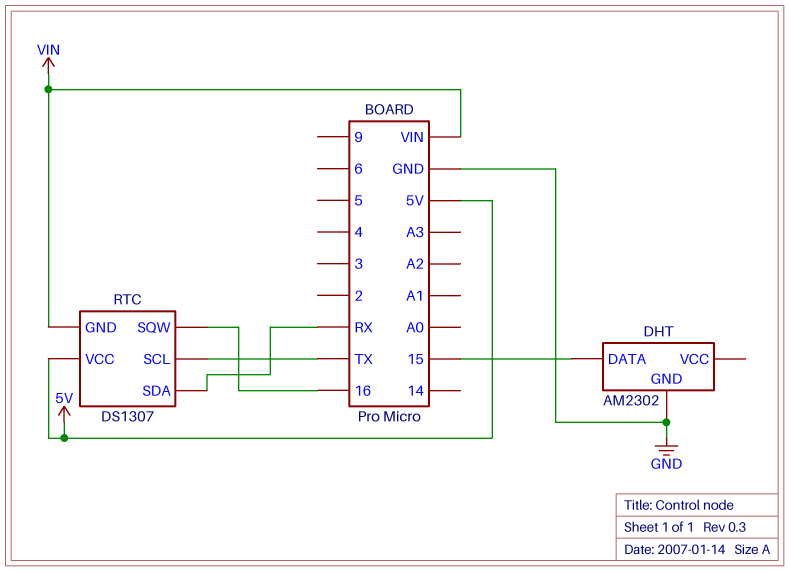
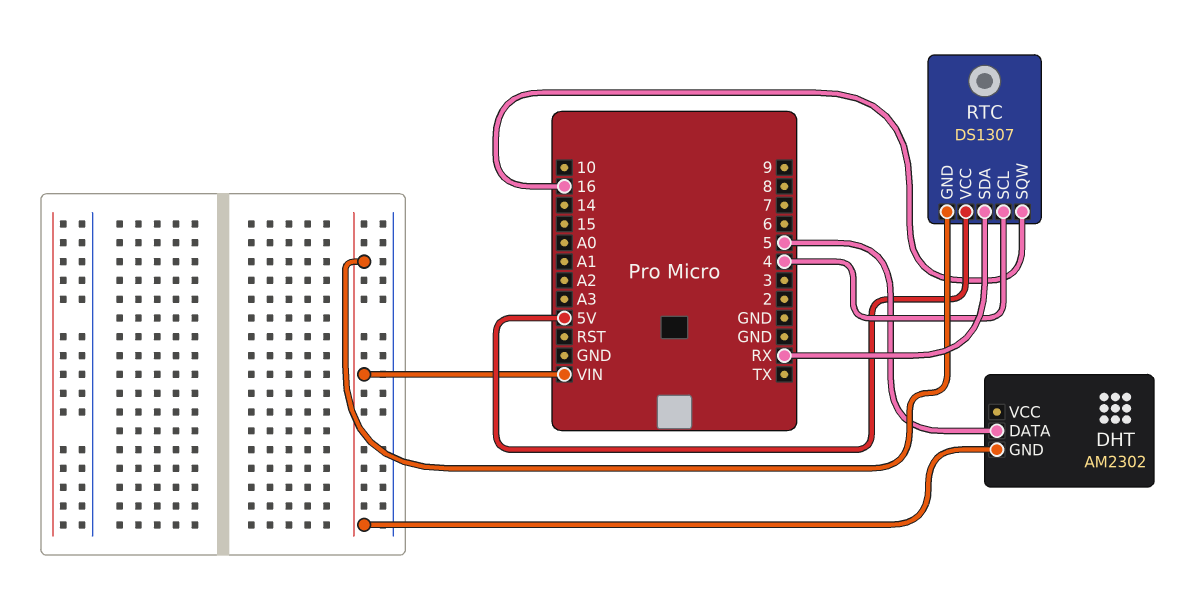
DHT pin DATA: 15 -> 5
DHT pin GND: GND -> VIN
RTC pin SCL: TX -> 4

